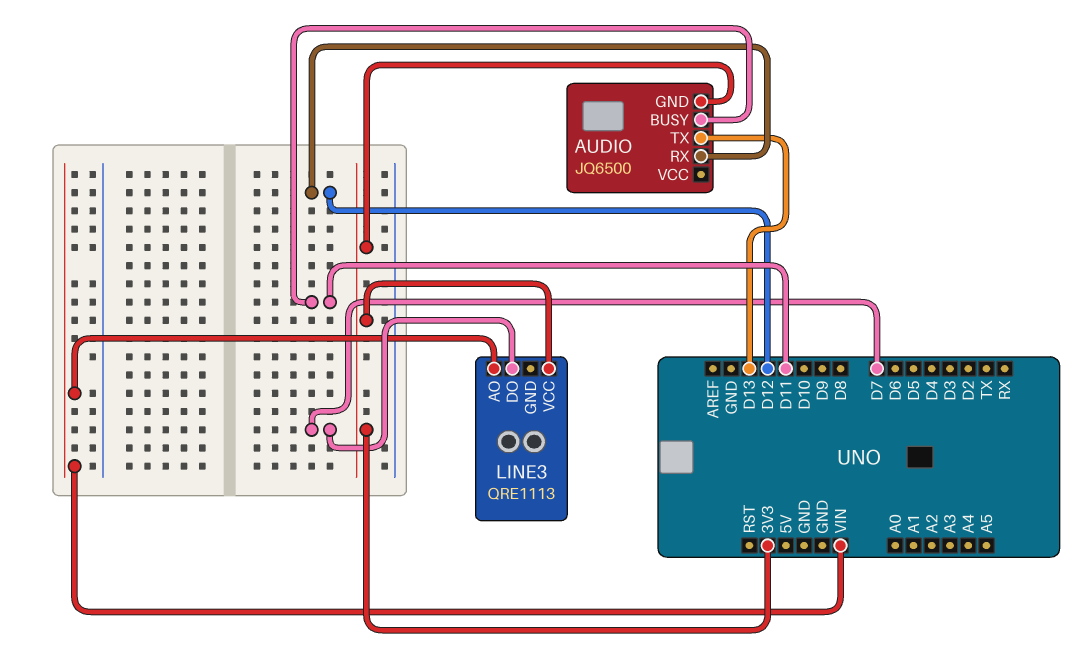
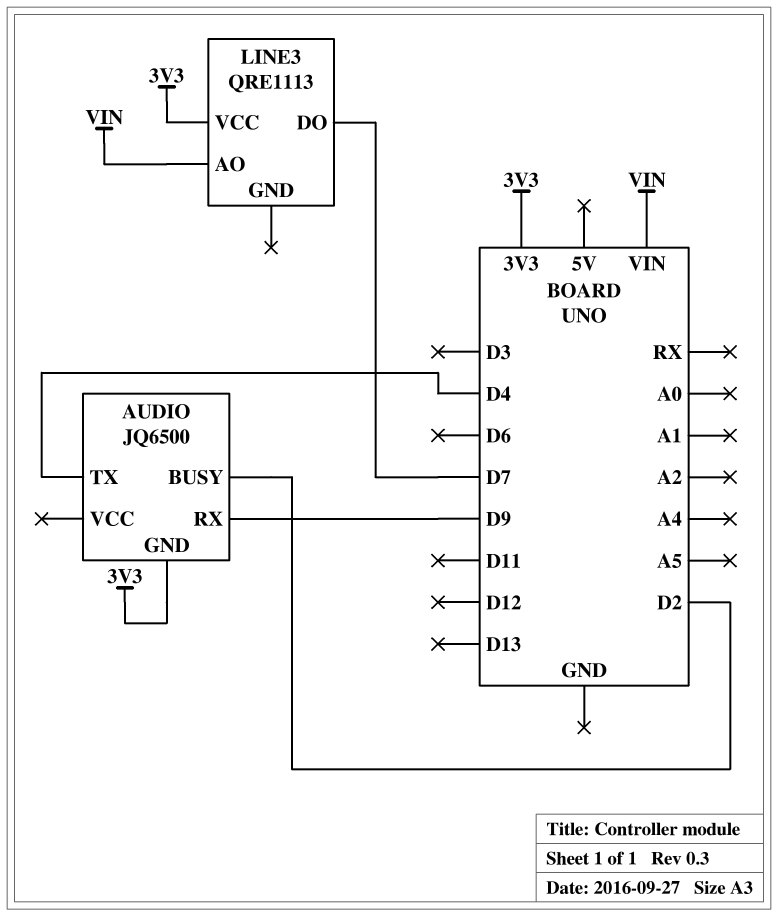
AUDIO pin BUSY: D11 -> D2
AUDIO pin RX: D12 -> D9
AUDIO pin TX: D13 -> D4

